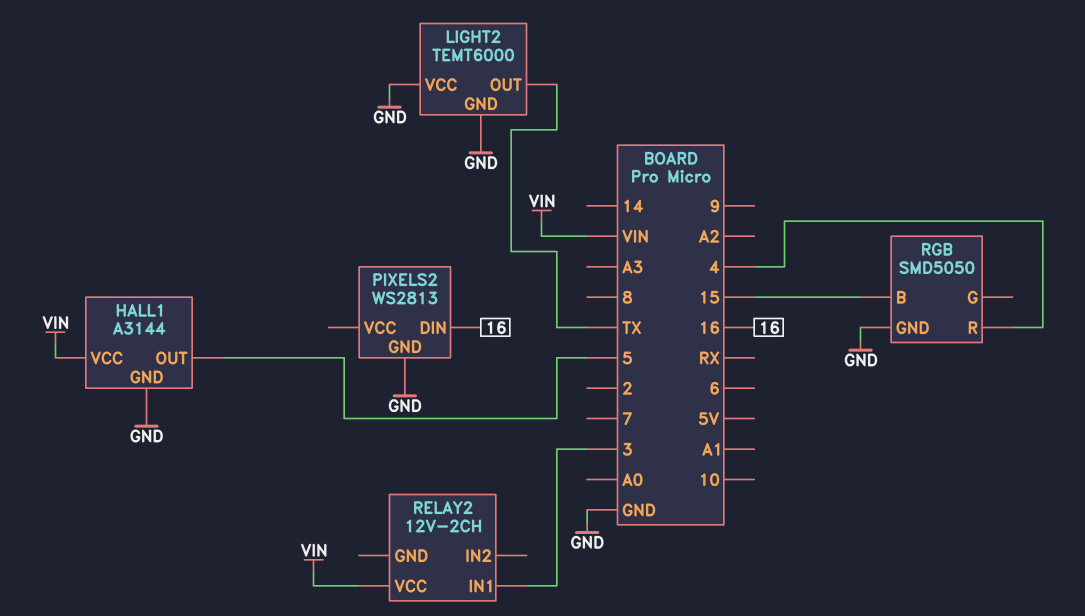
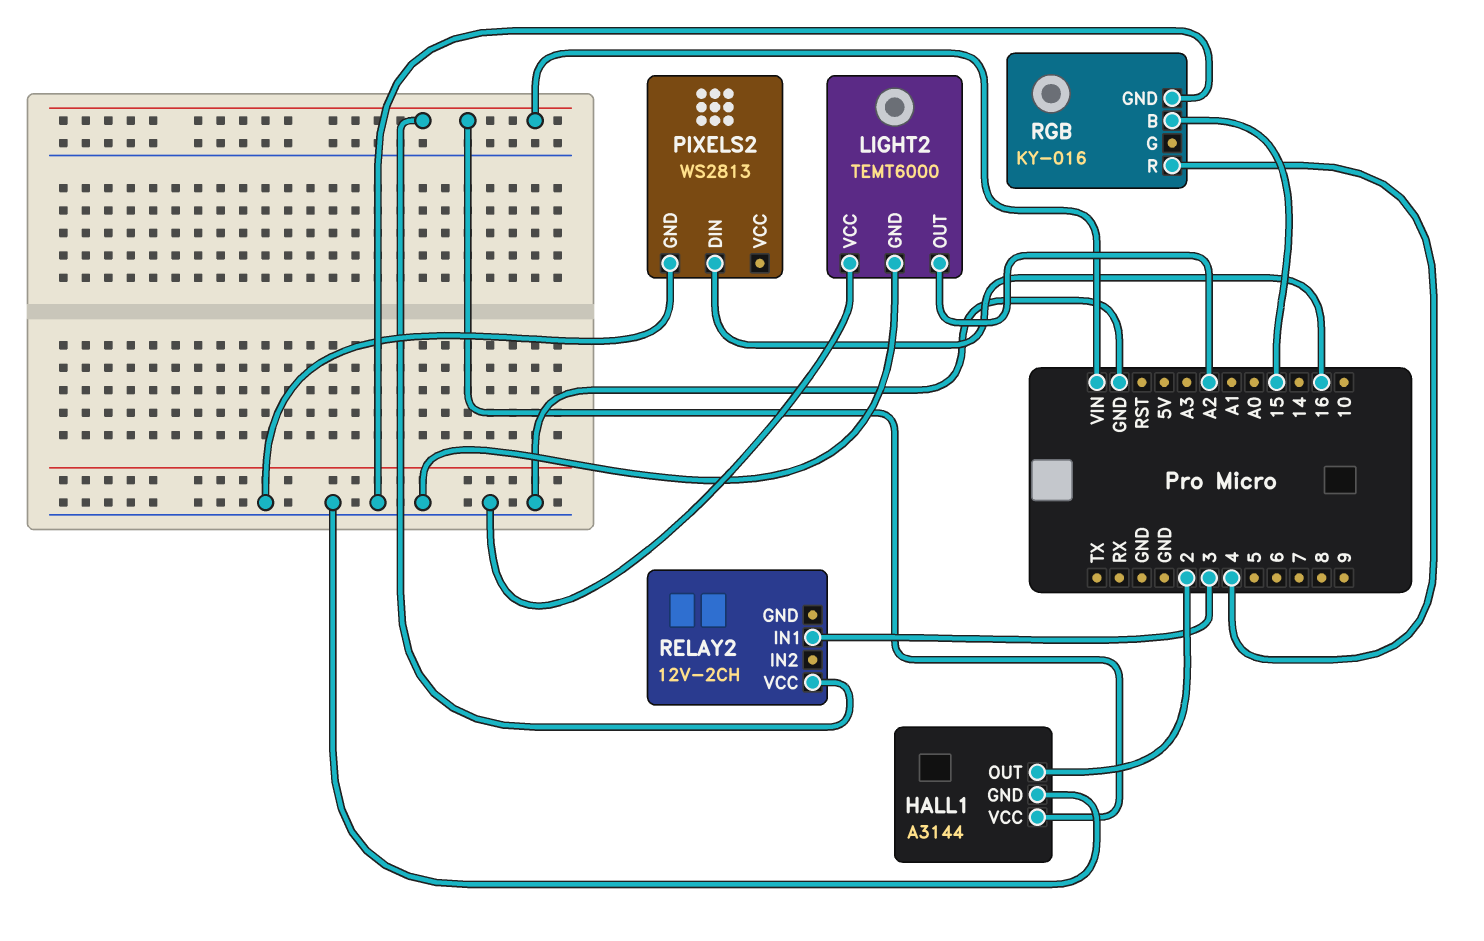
HALL1 pin OUT: 5 -> 2
LIGHT2 pin OUT: TX -> A2
RGB: SMD5050 -> KY-016

